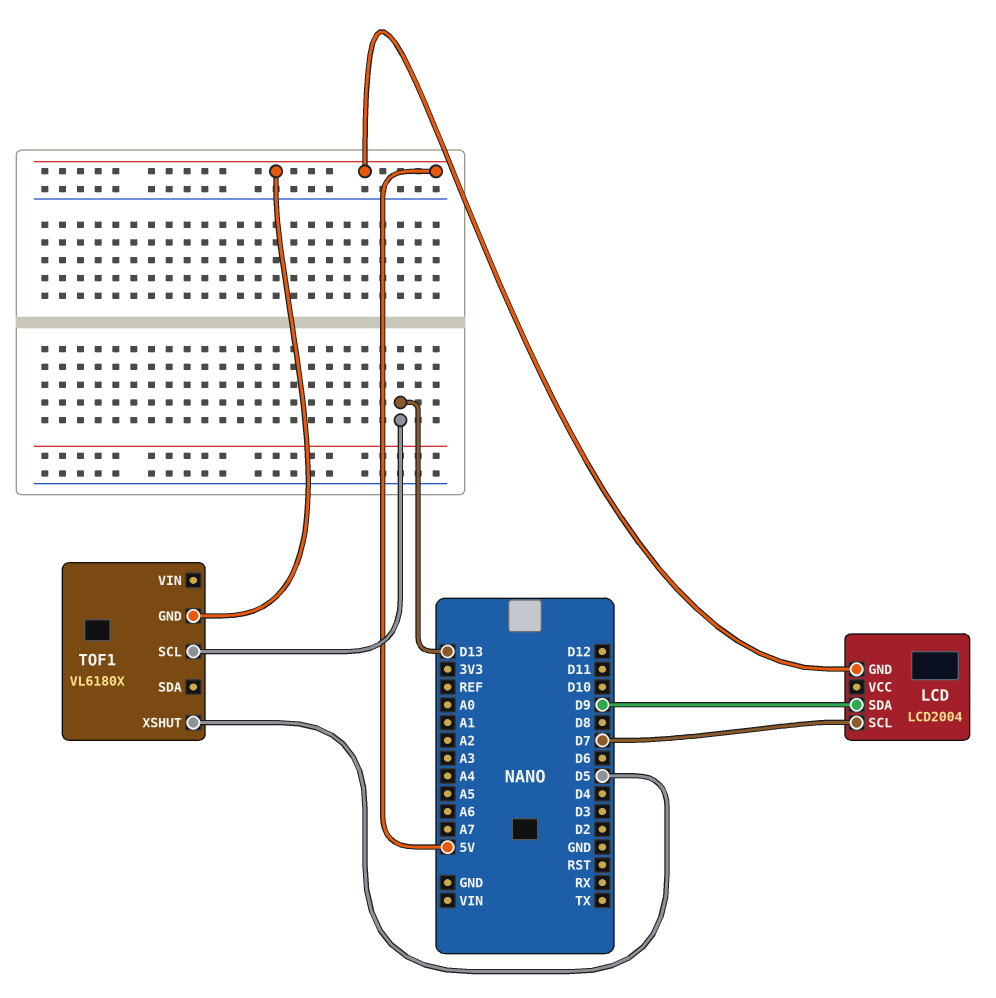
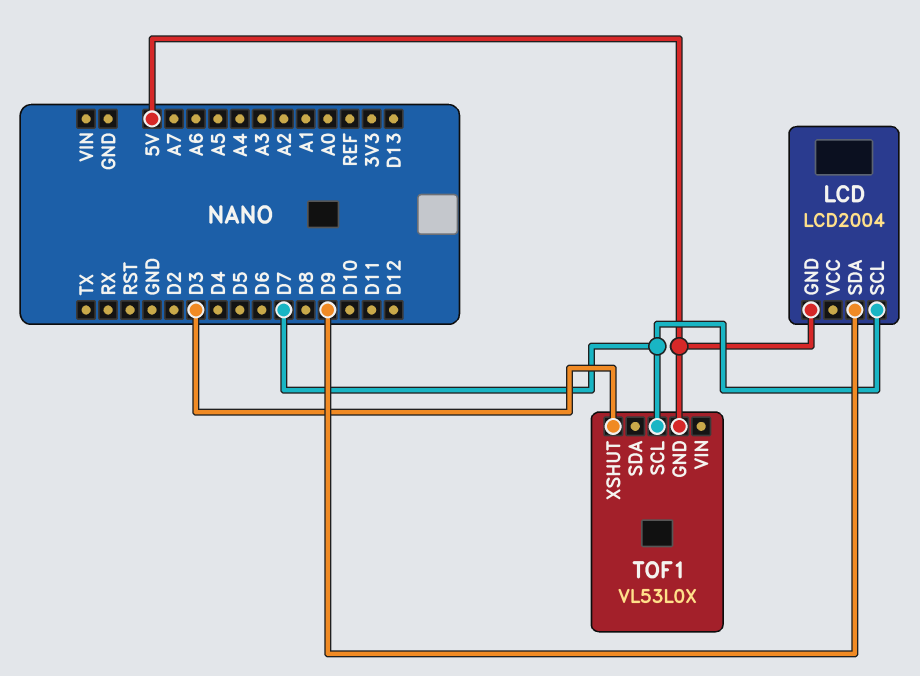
TOF1: VL6180X -> VL53L0X
TOF1 pin SCL: D13 -> D7
TOF1 pin XSHUT: D5 -> D3

